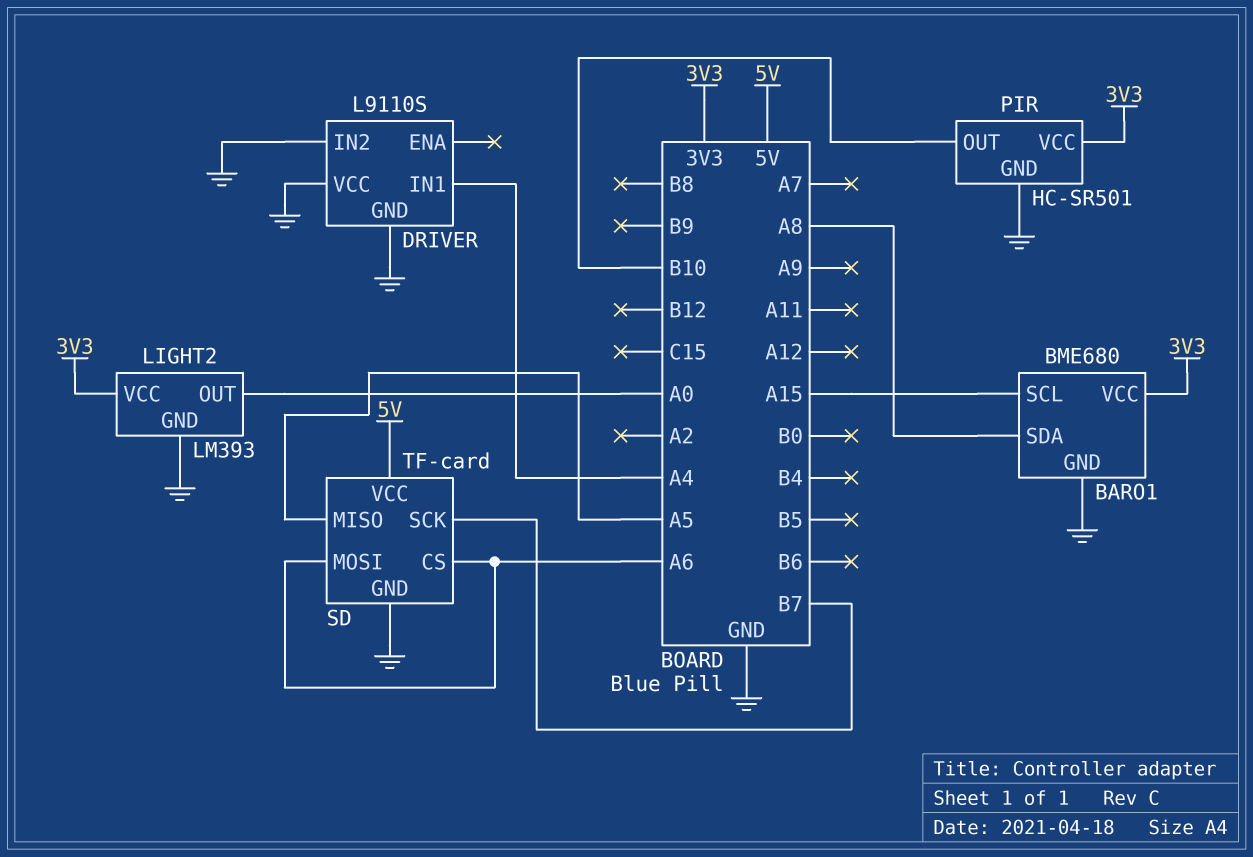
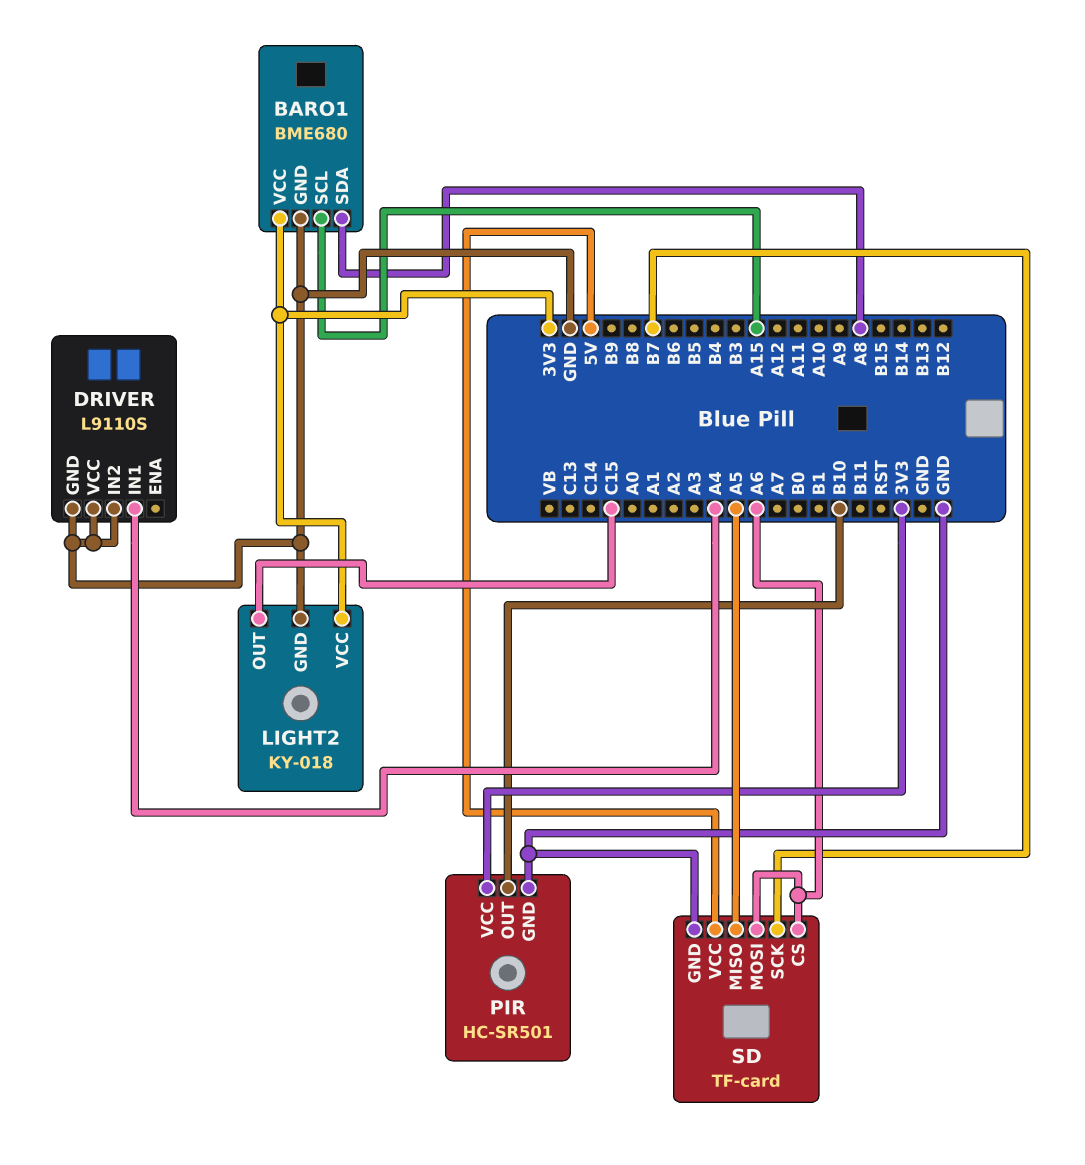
LIGHT2: LM393 -> KY-018
LIGHT2 pin OUT: A0 -> C15

